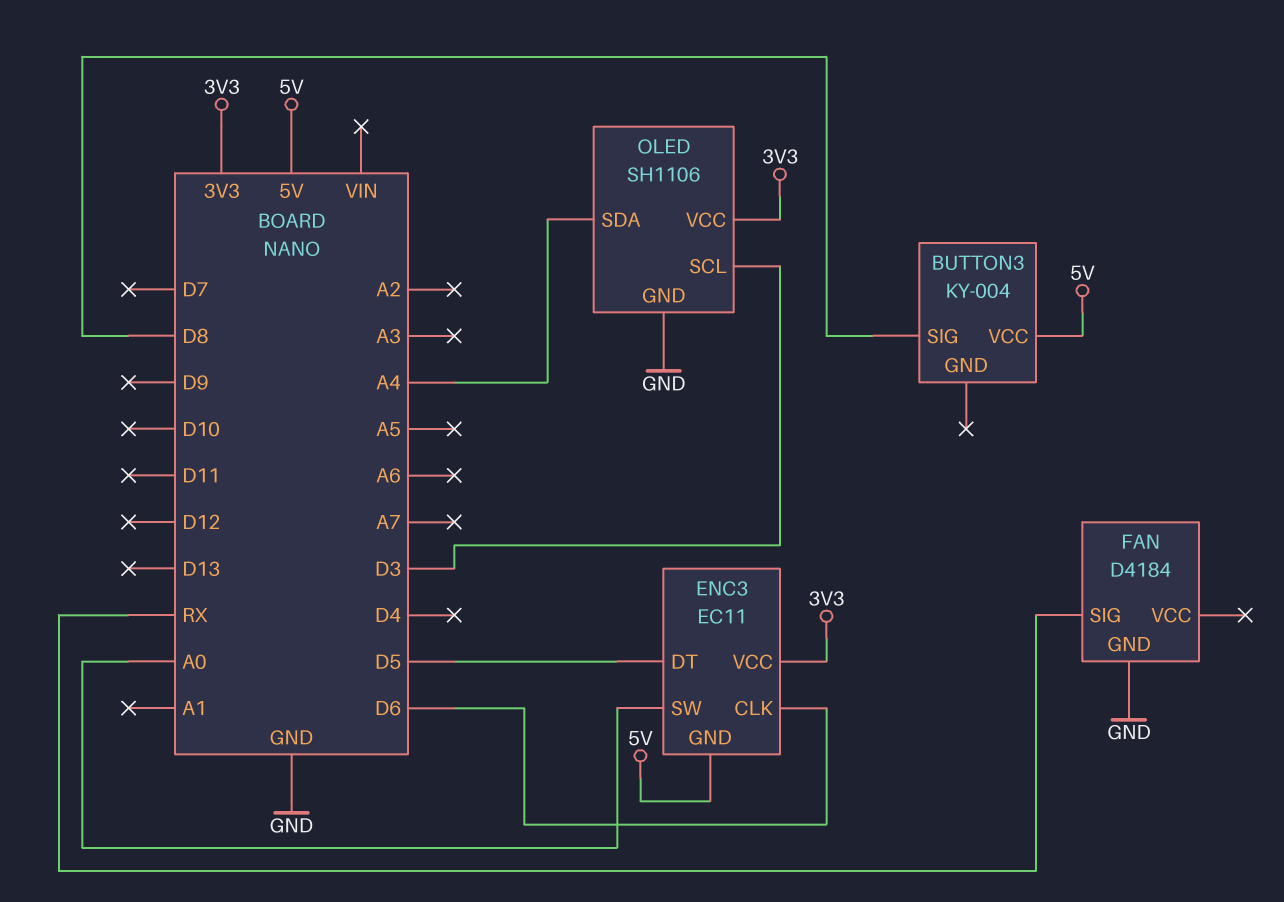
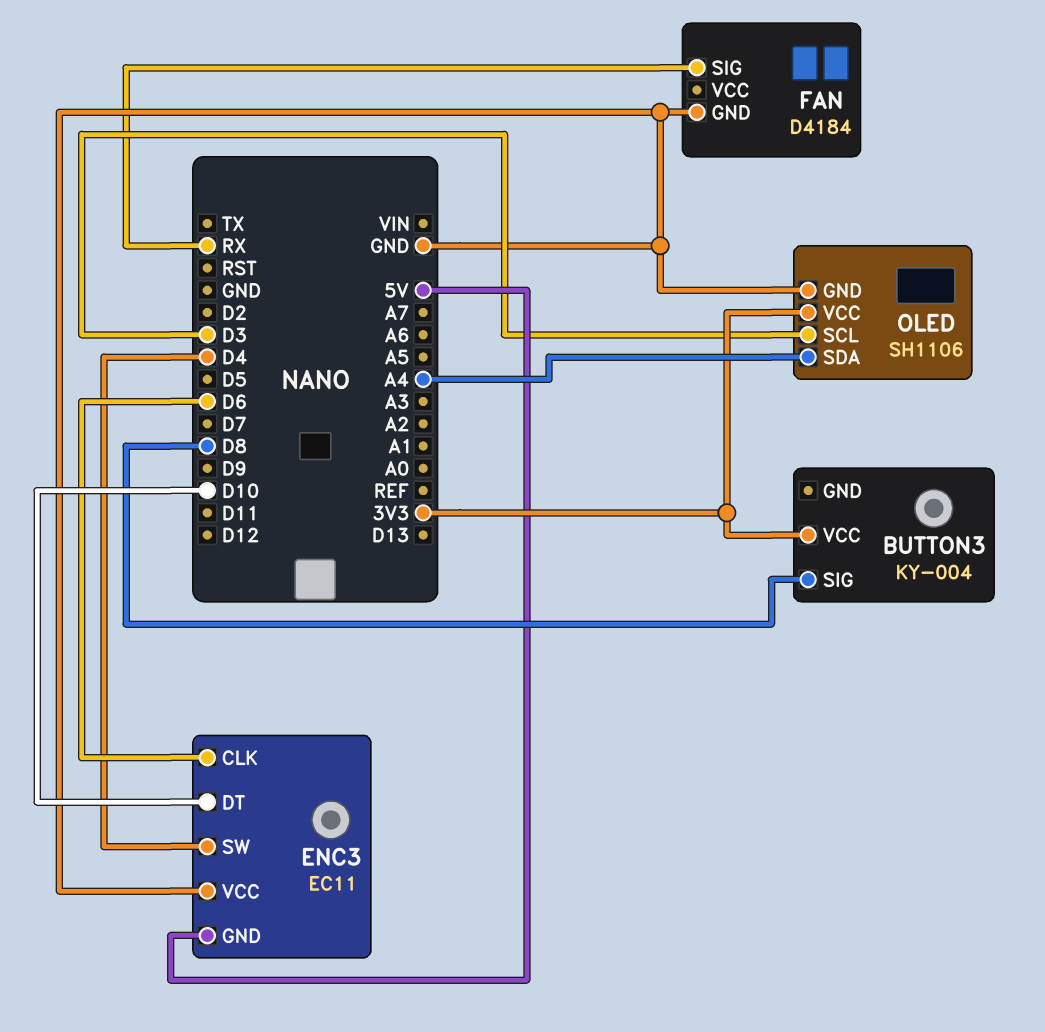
BUTTON3 pin VCC: 5V -> 3V3
ENC3 pin DT: D5 -> D10
ENC3 pin SW: A0 -> D4
ENC3 pin VCC: 3V3 -> GND

